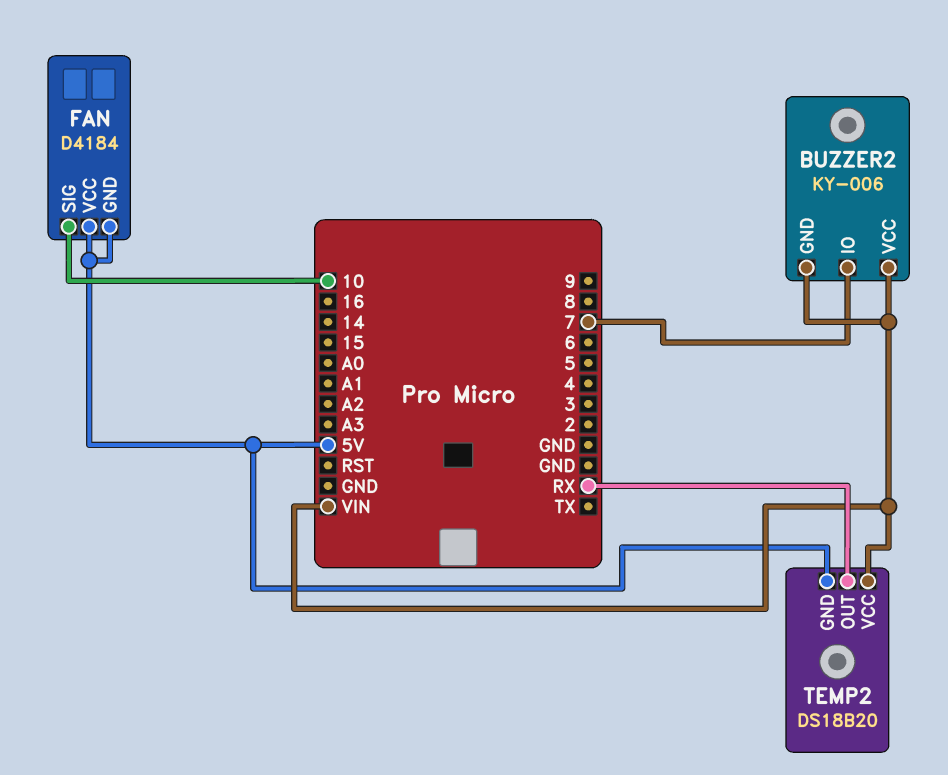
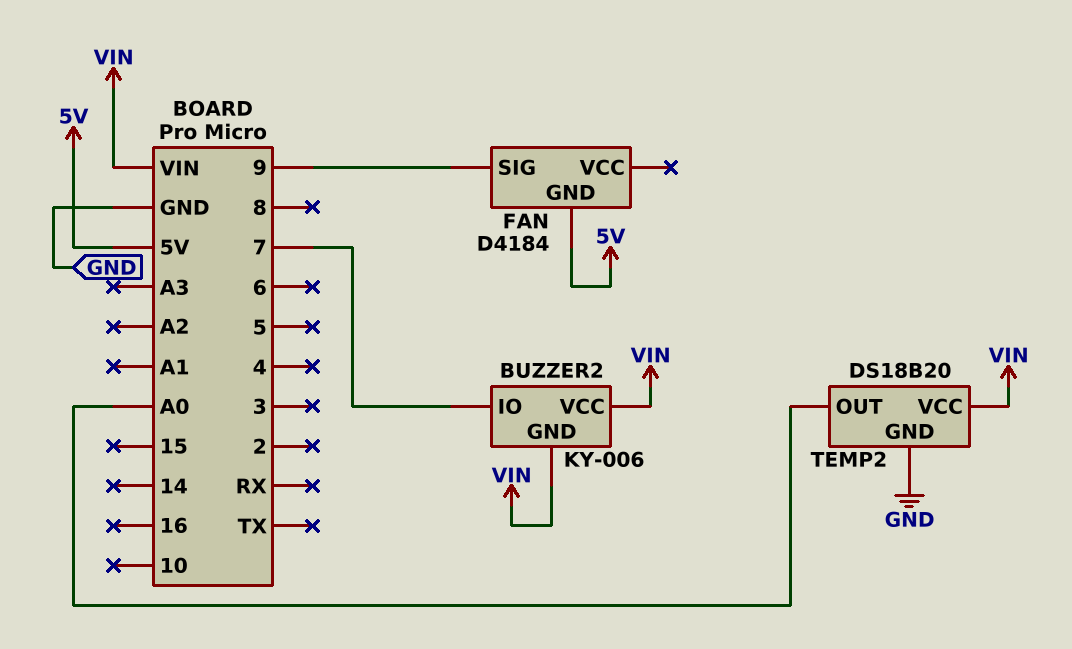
FAN pin SIG: 10 -> 9
FAN pin VCC: 5V -> none
TEMP2 pin GND: 5V -> GND
TEMP2 pin OUT: RX -> A0

